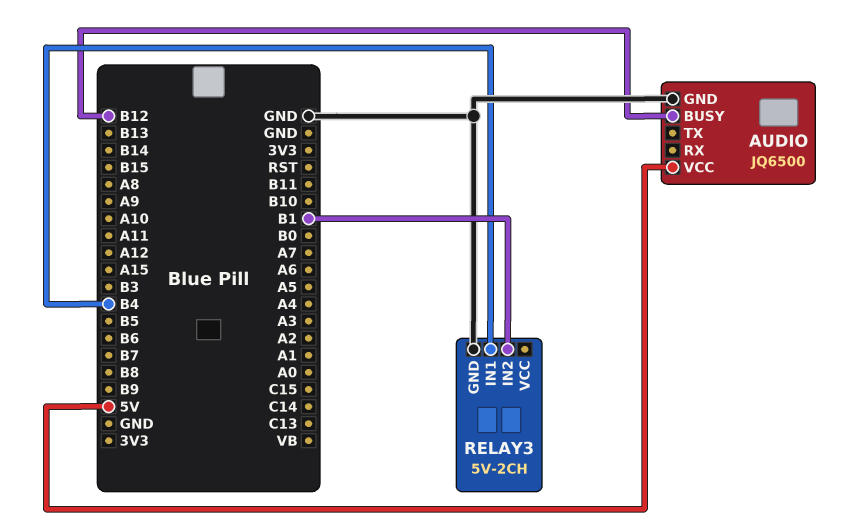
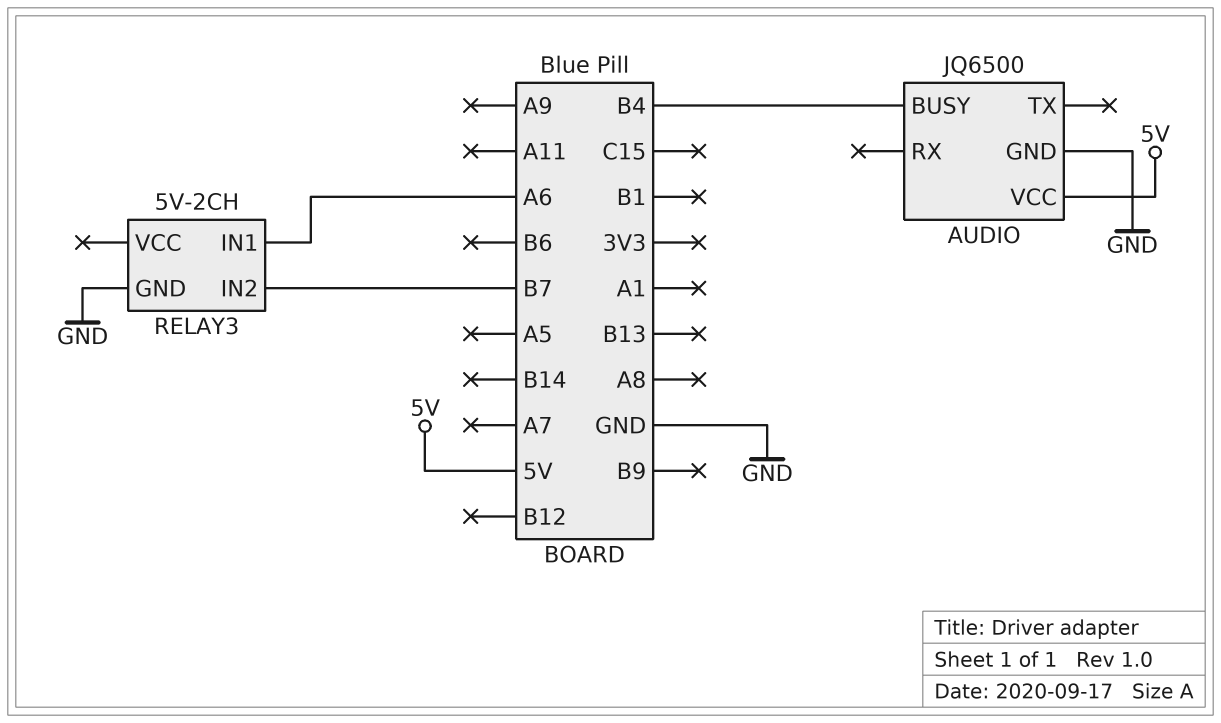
AUDIO pin BUSY: B12 -> B4
RELAY3 pin IN1: B4 -> A6
RELAY3 pin IN2: B1 -> B7

